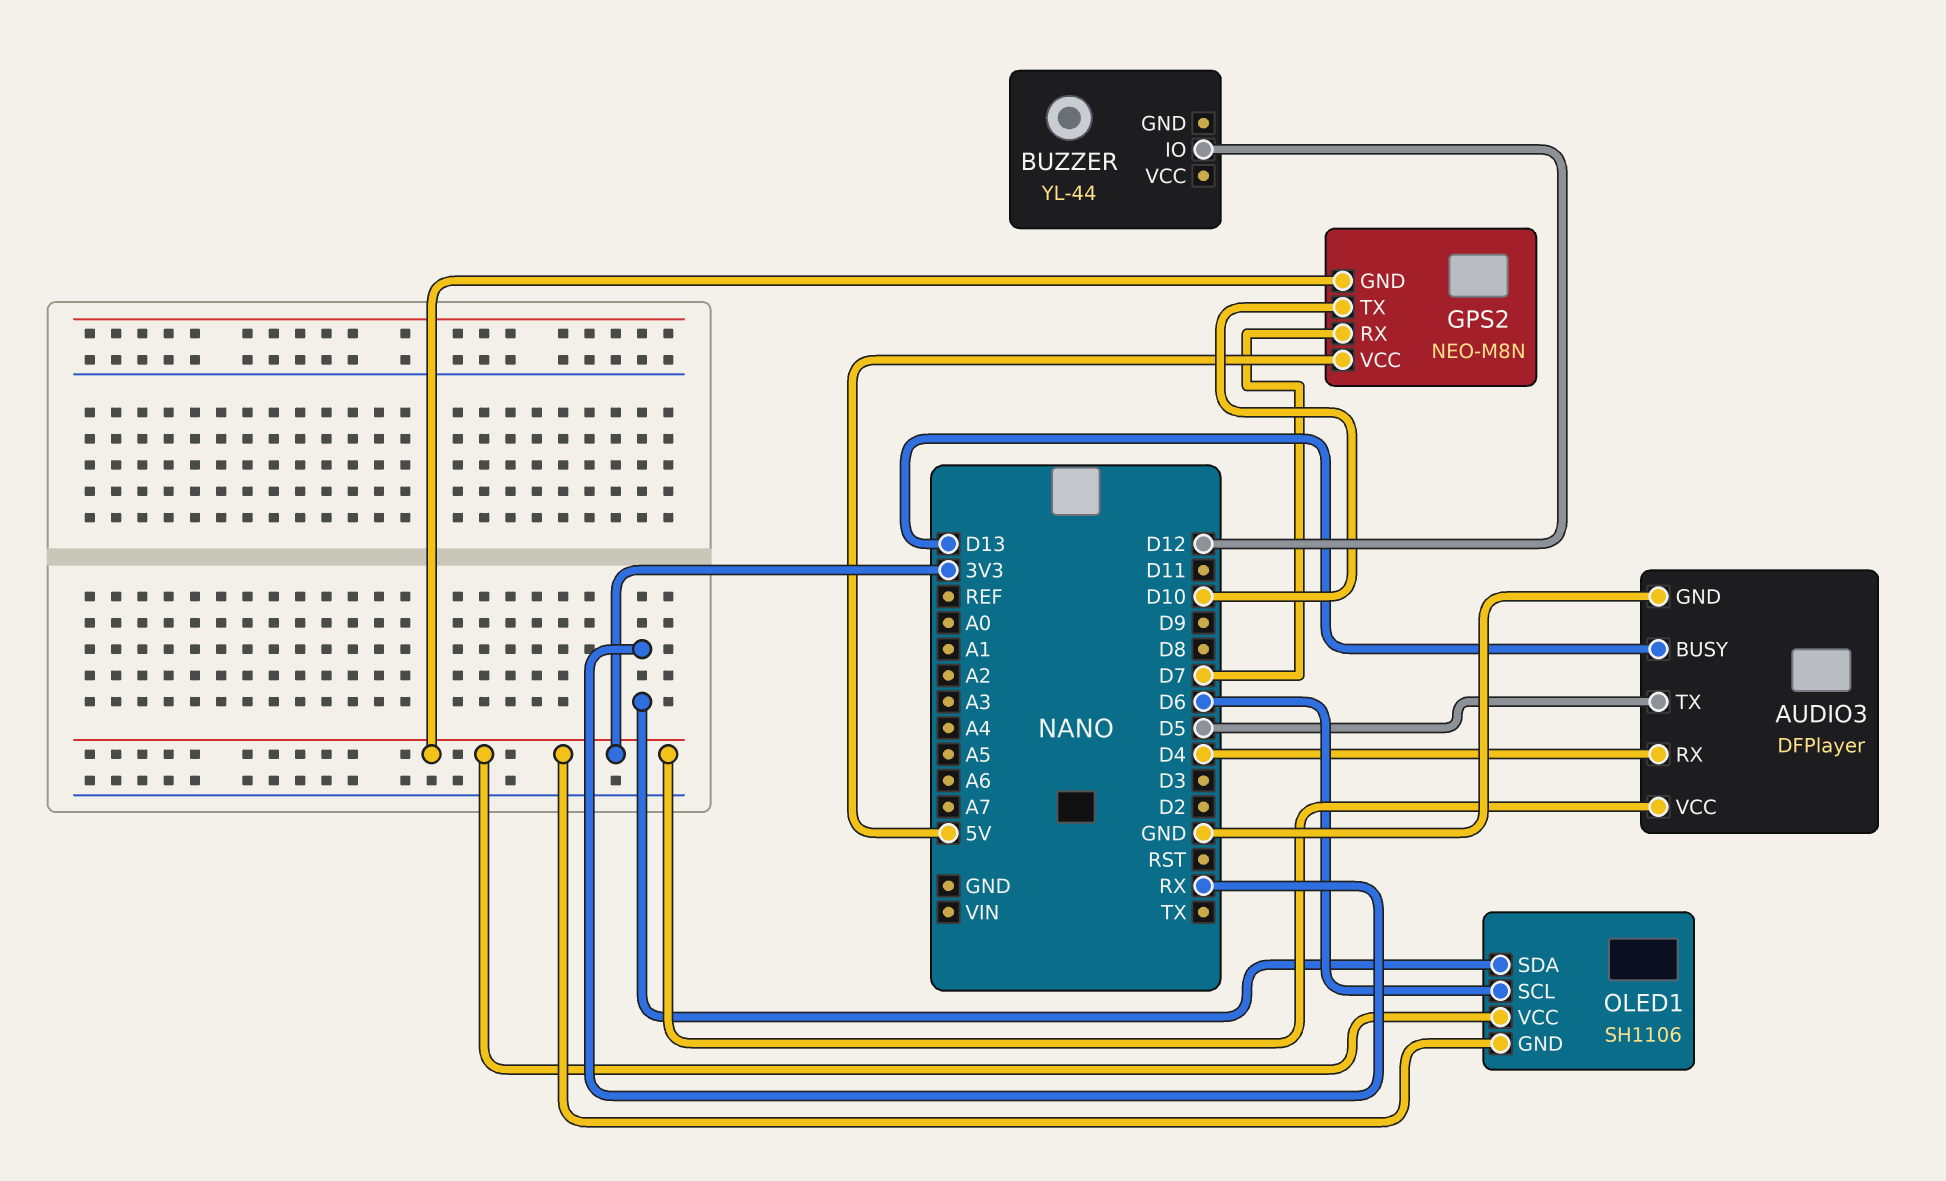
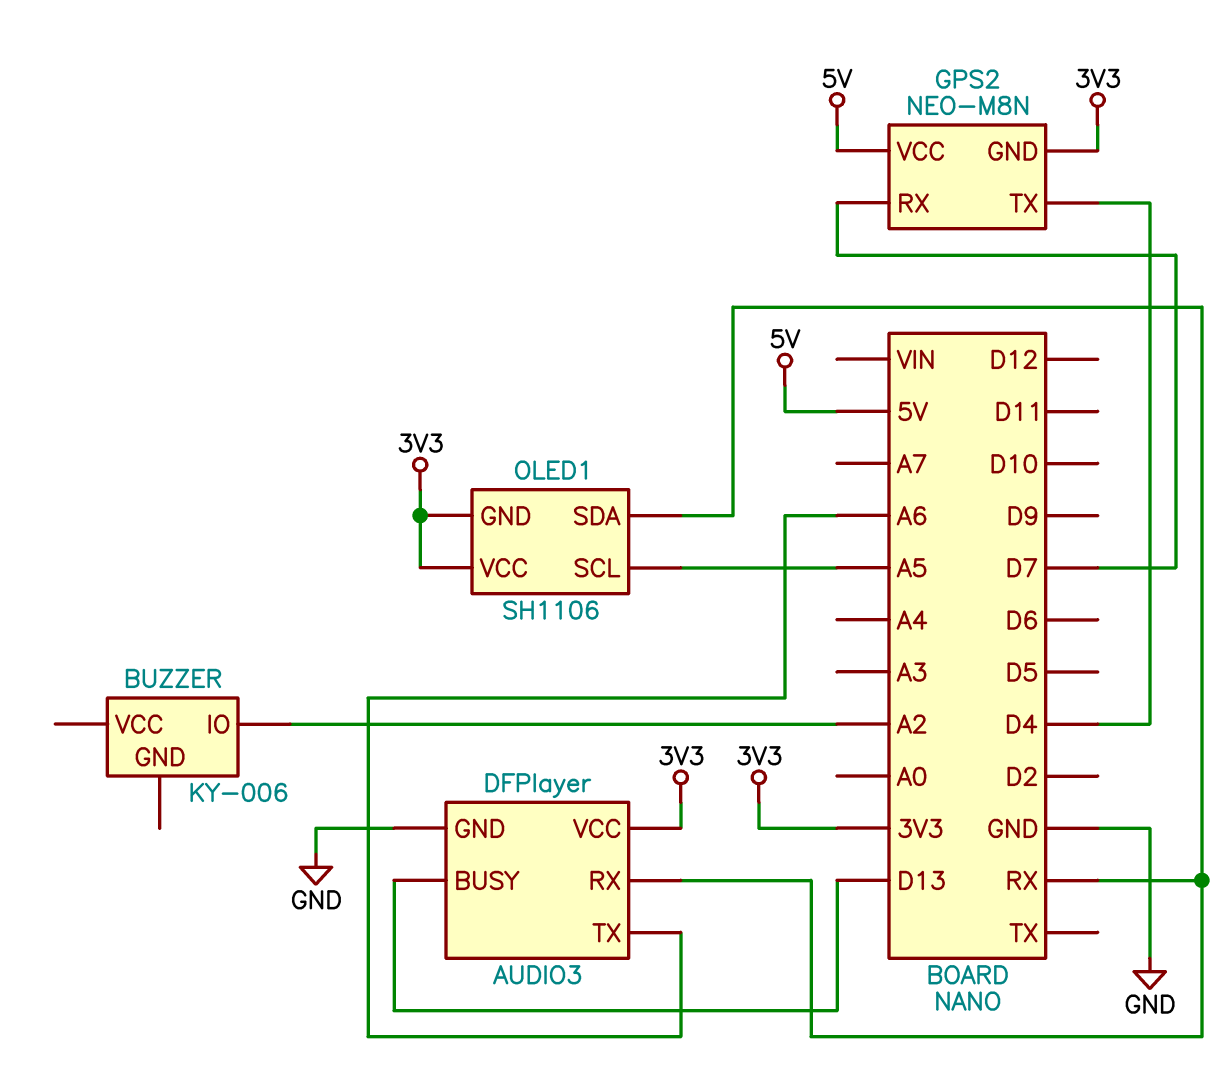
AUDIO3 pin RX: D4 -> RX
AUDIO3 pin TX: D5 -> A6
BUZZER: YL-44 -> KY-006
BUZZER pin IO: D12 -> A2
GPS2 pin TX: D10 -> D4
OLED1 pin SCL: D6 -> A5

